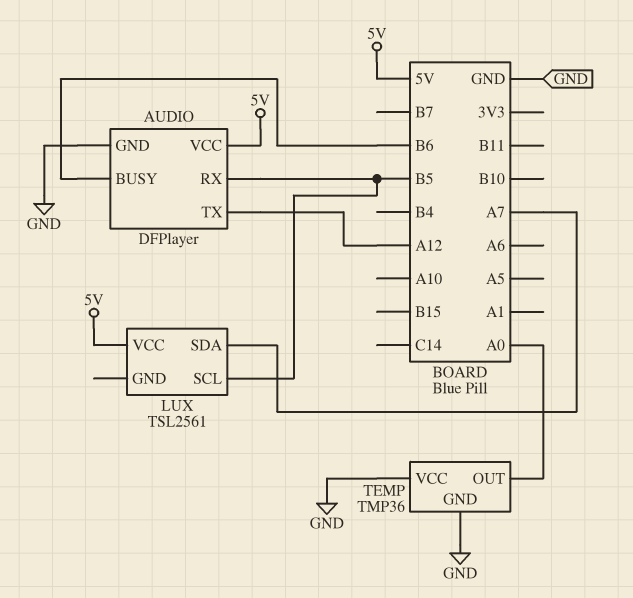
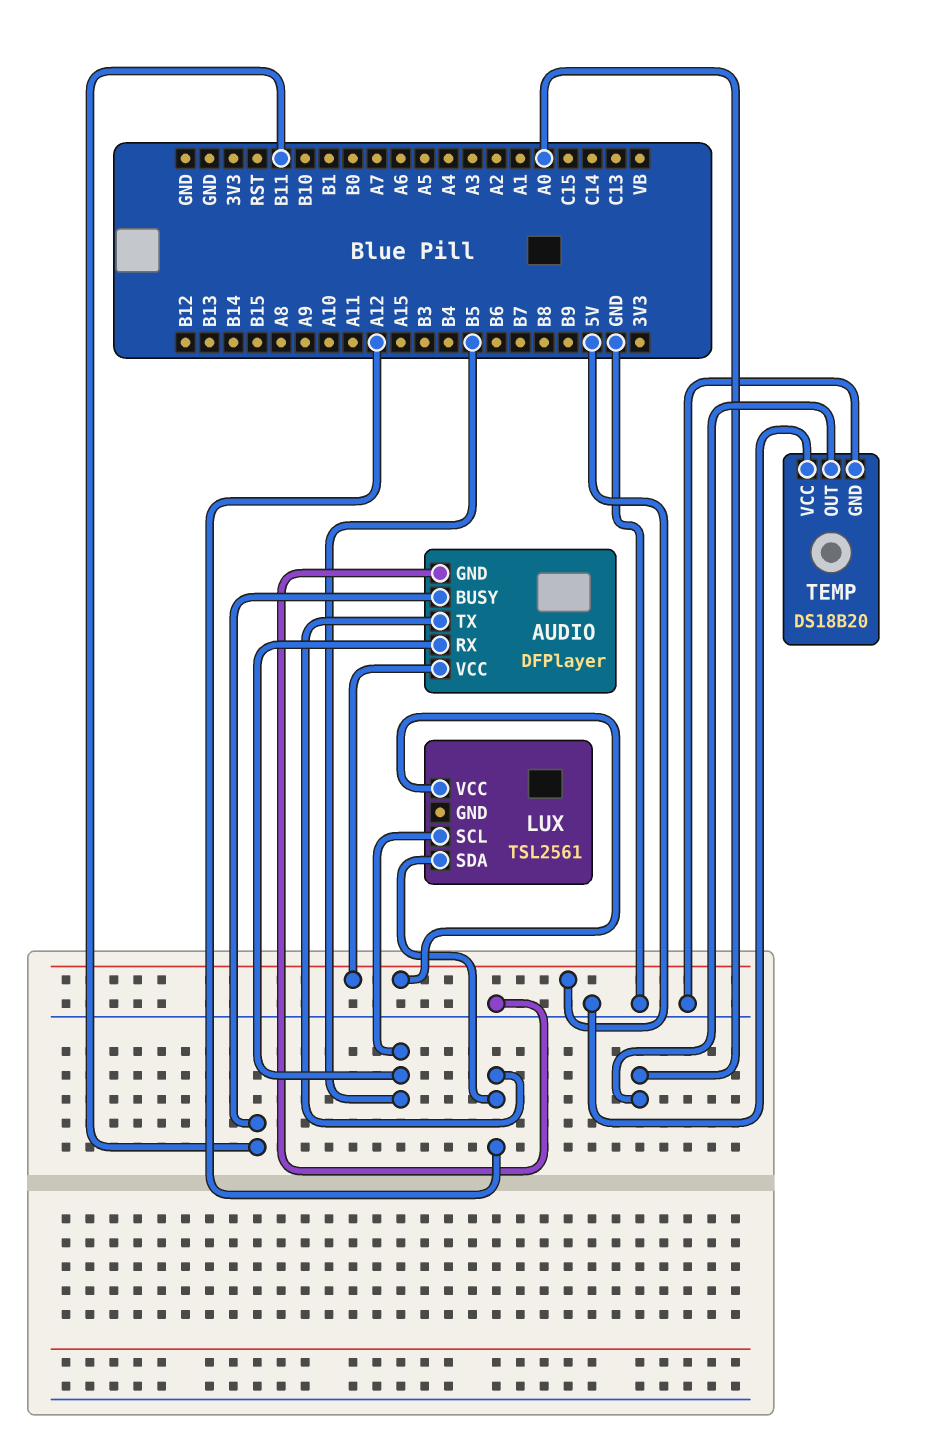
AUDIO pin BUSY: B6 -> B11
LUX pin SDA: A7 -> A12
TEMP: TMP36 -> DS18B20

